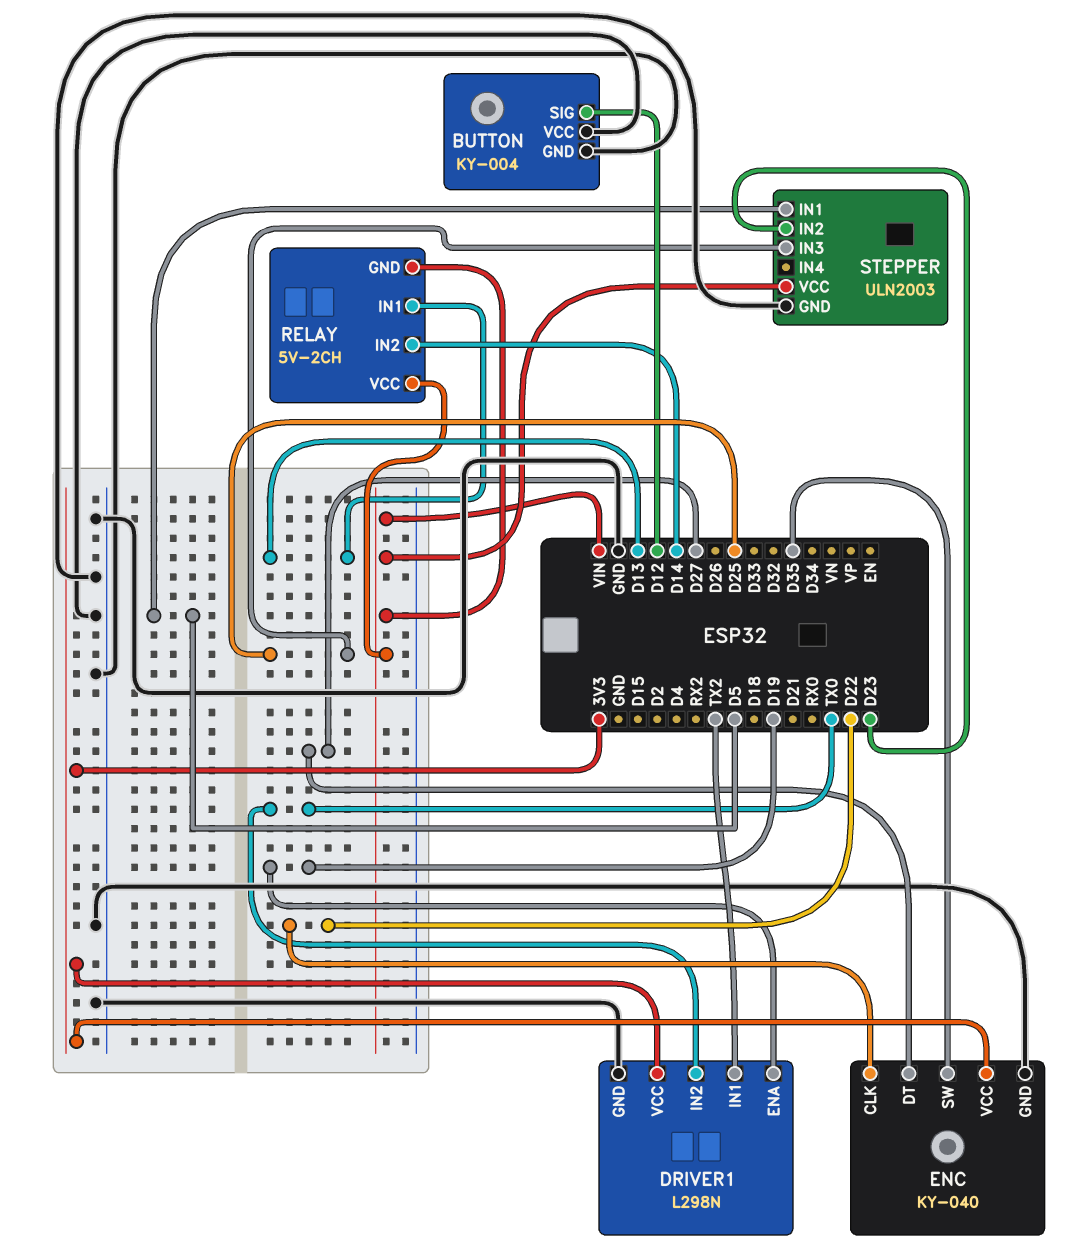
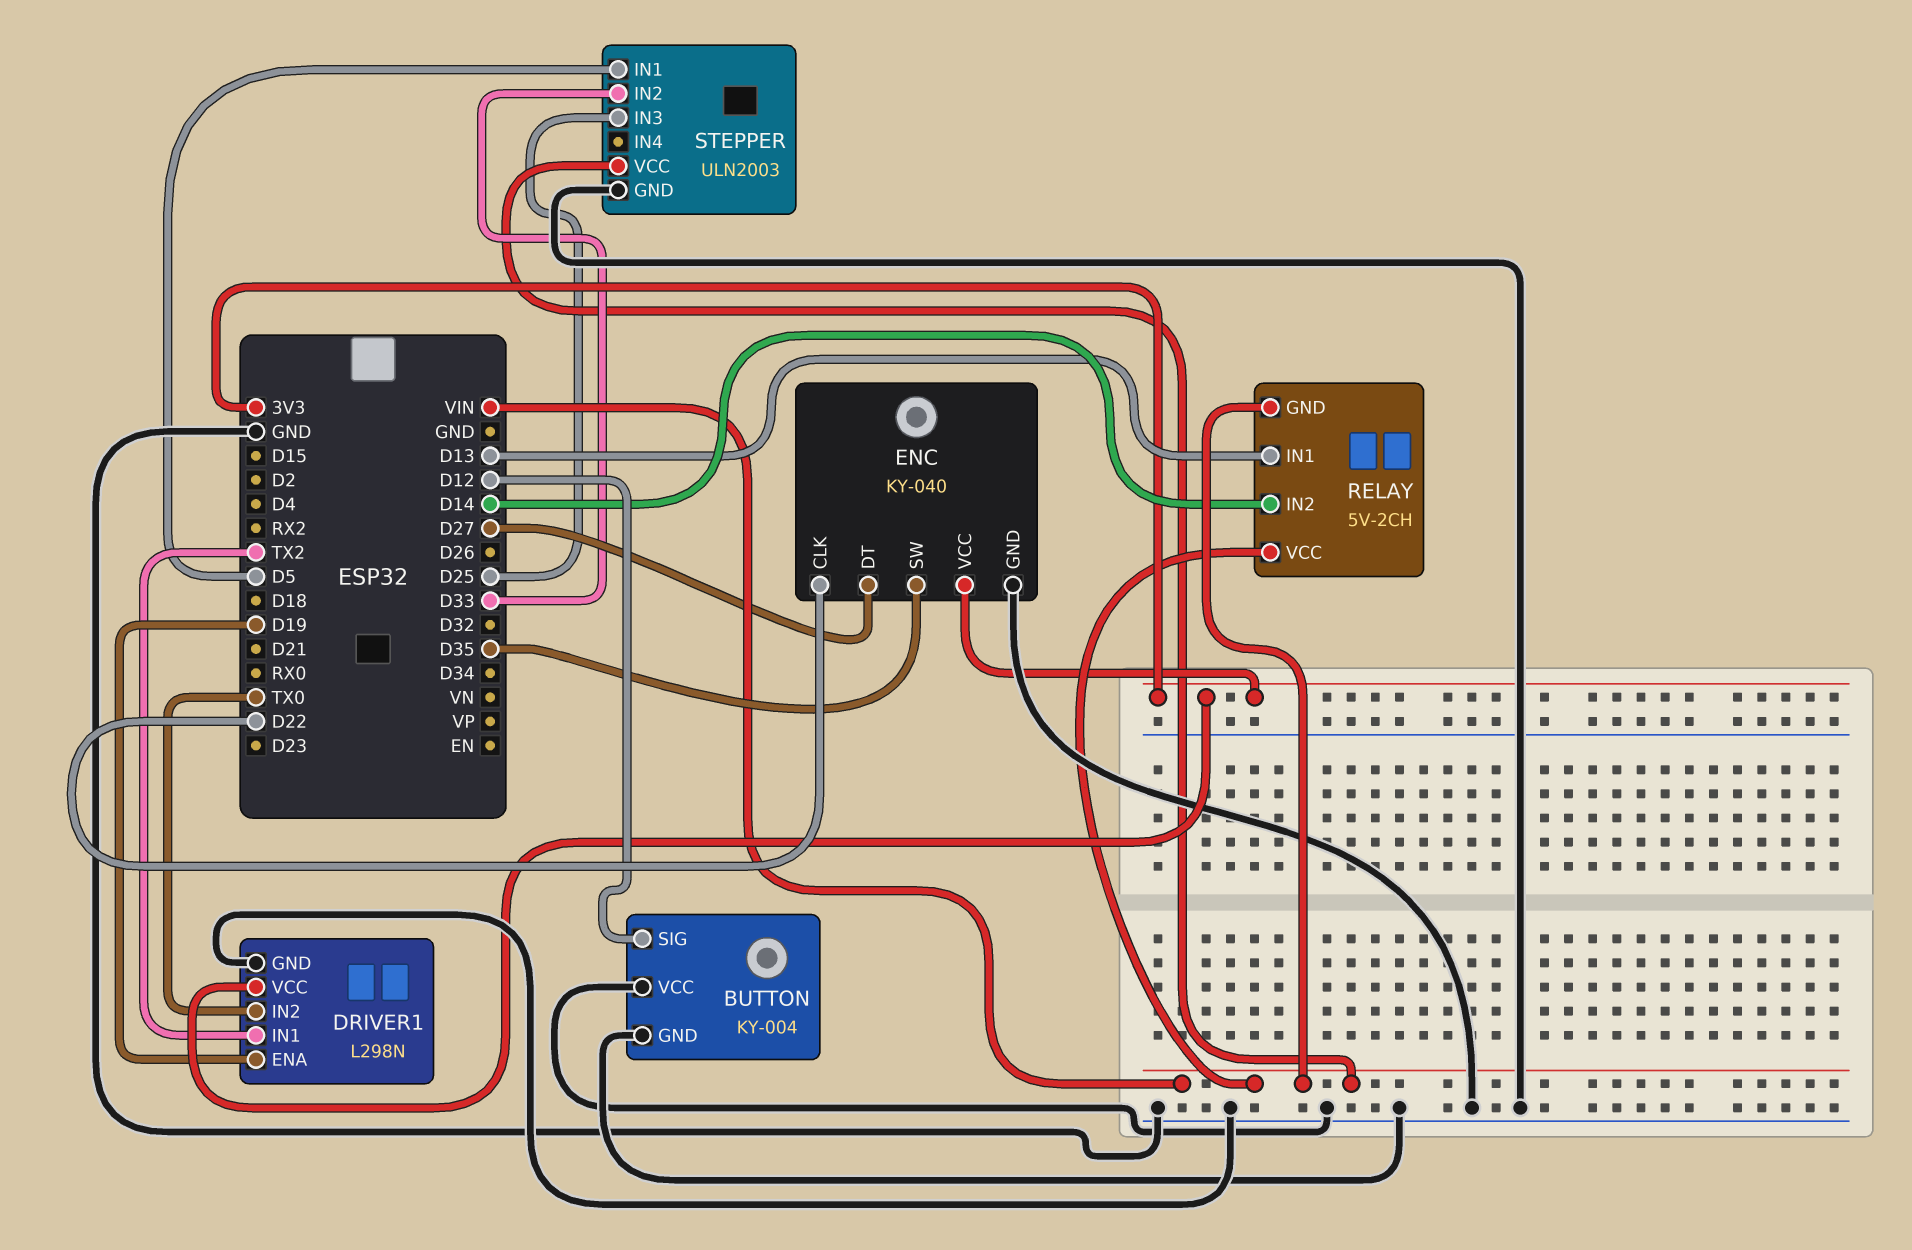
STEPPER pin IN2: D23 -> D33

